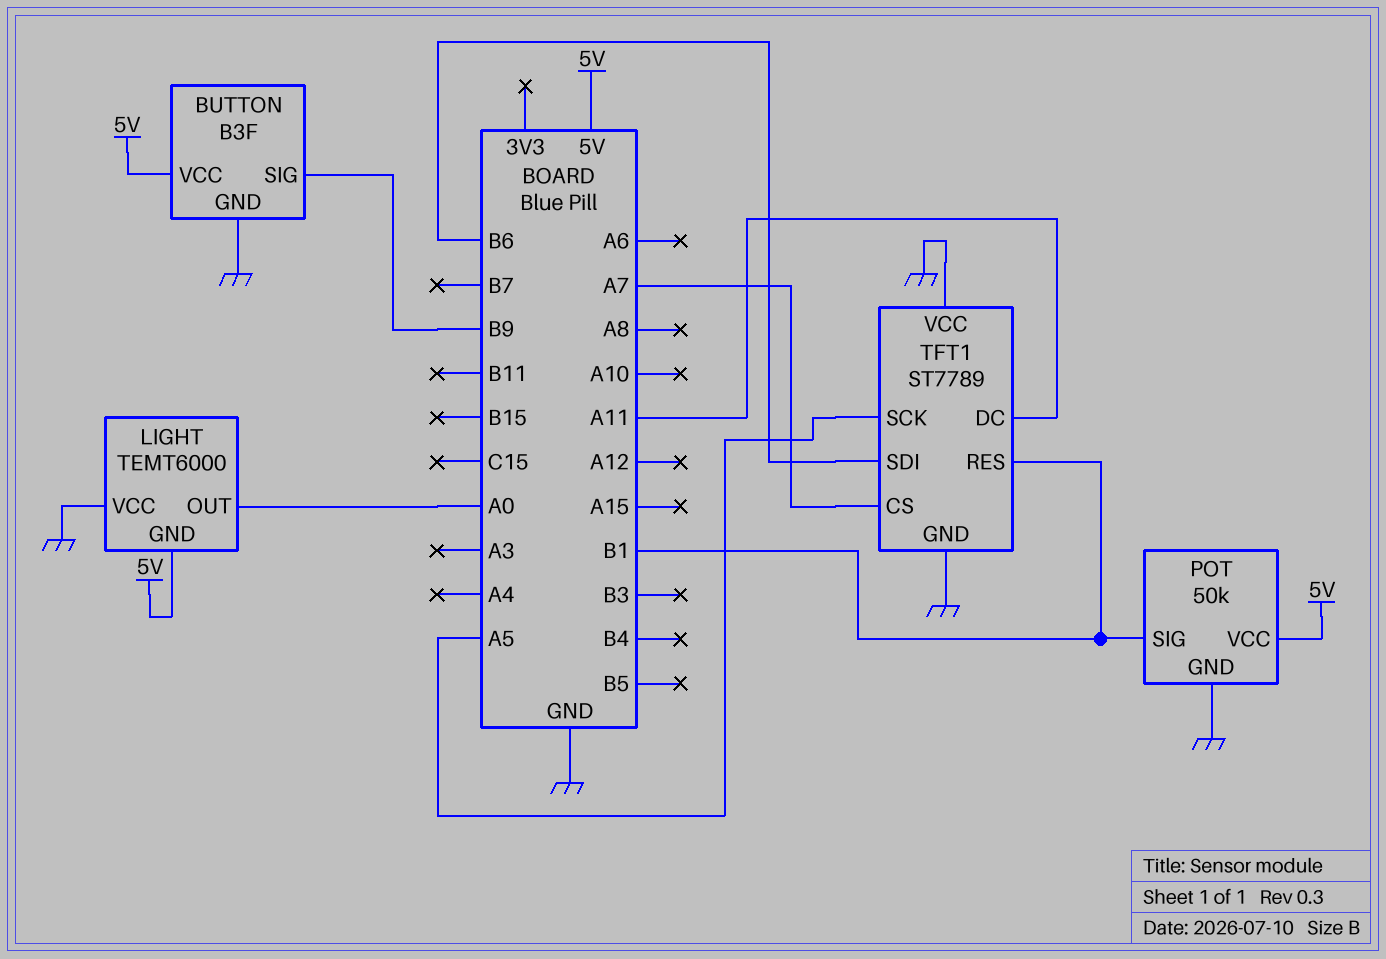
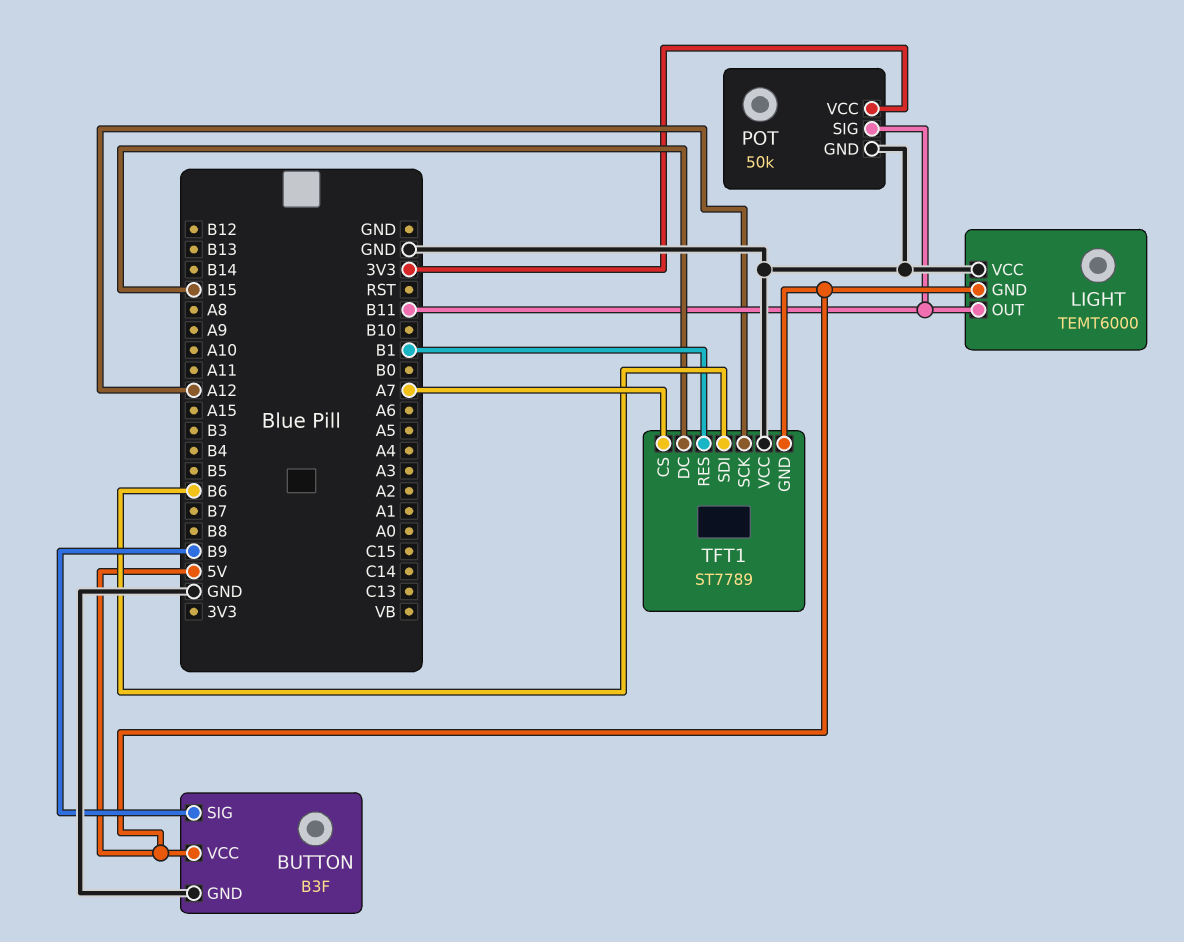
LIGHT pin OUT: A0 -> B11
POT pin SIG: B1 -> B11
POT pin VCC: 5V -> 3V3
TFT1 pin DC: A11 -> B15
TFT1 pin GND: GND -> 5V
TFT1 pin SCK: A5 -> A12

